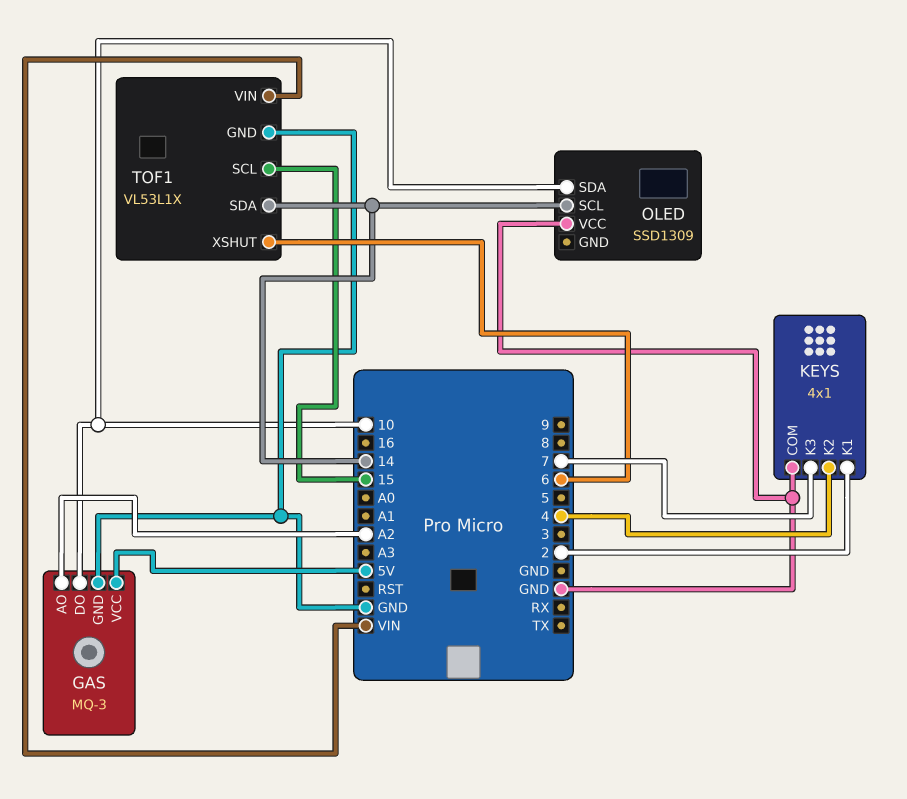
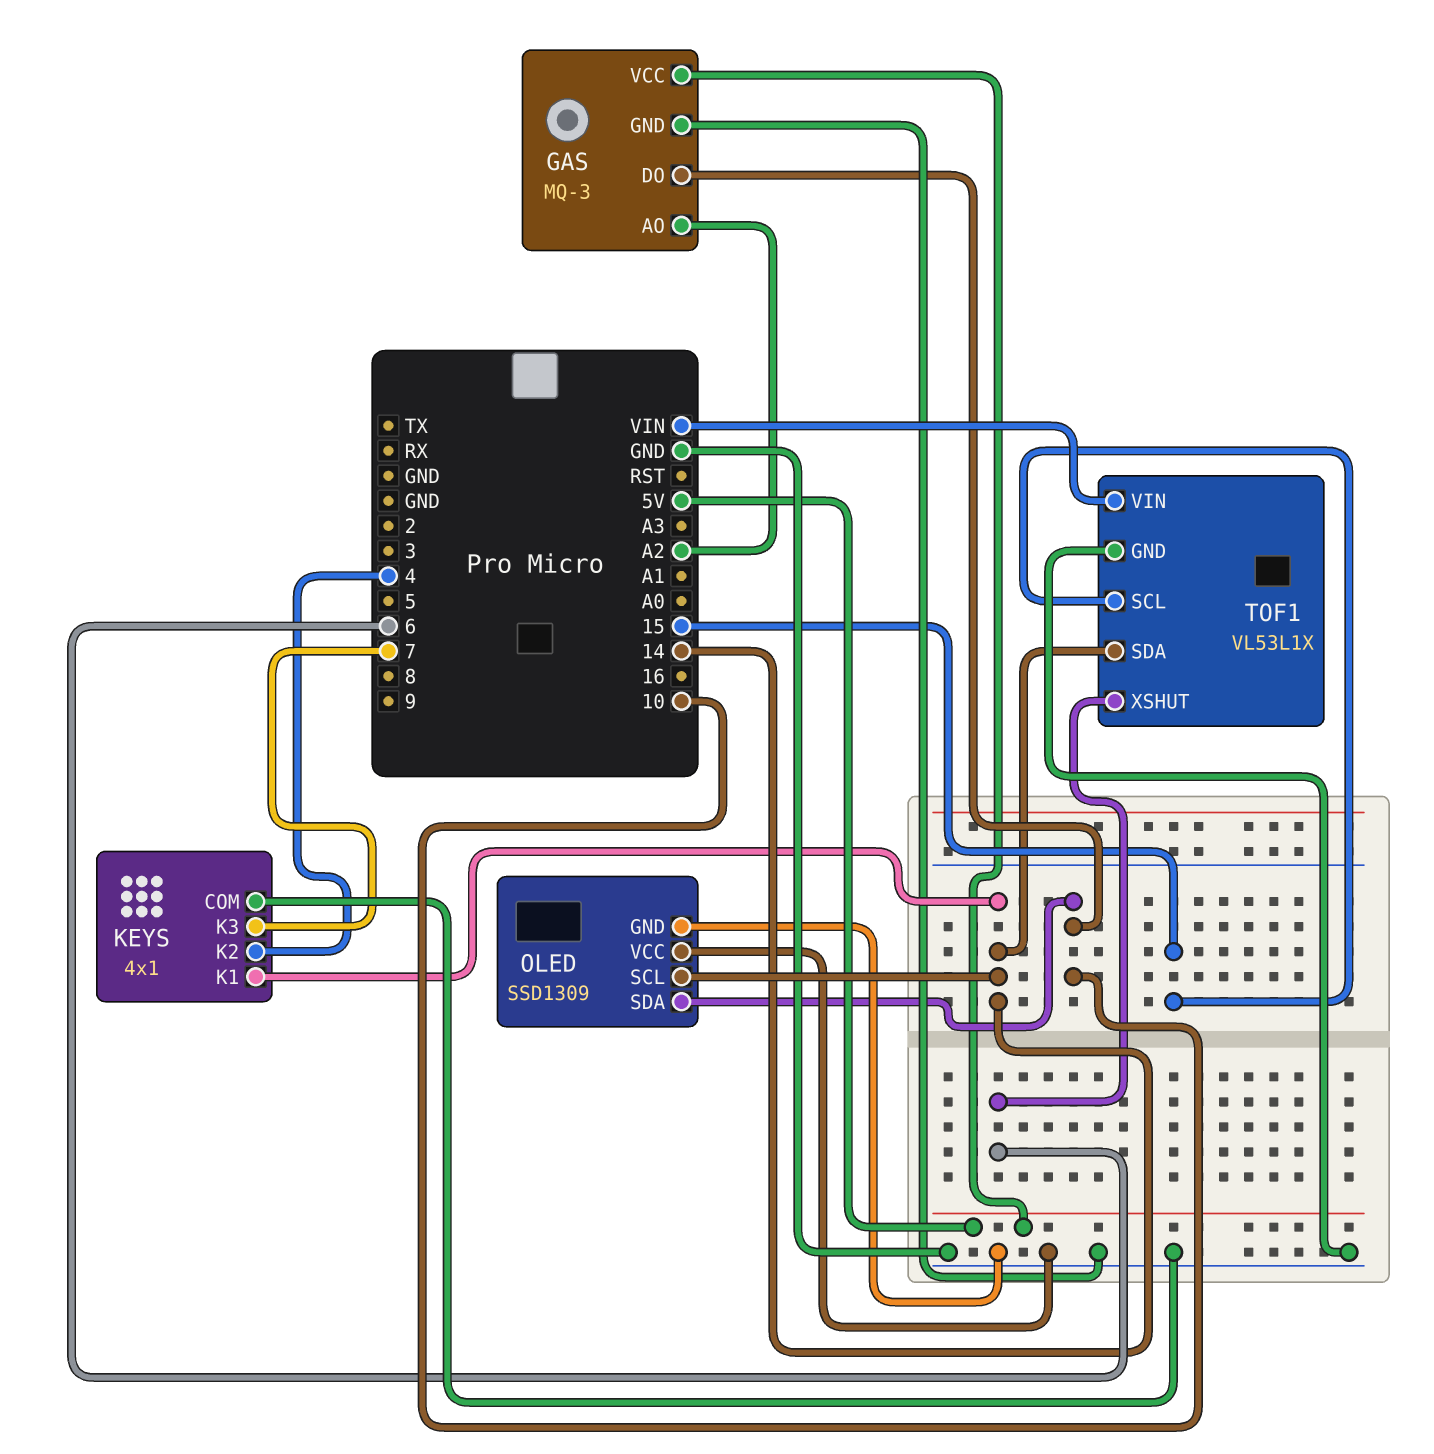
KEYS pin K1: 2 -> 14
OLED pin GND: none -> GND

